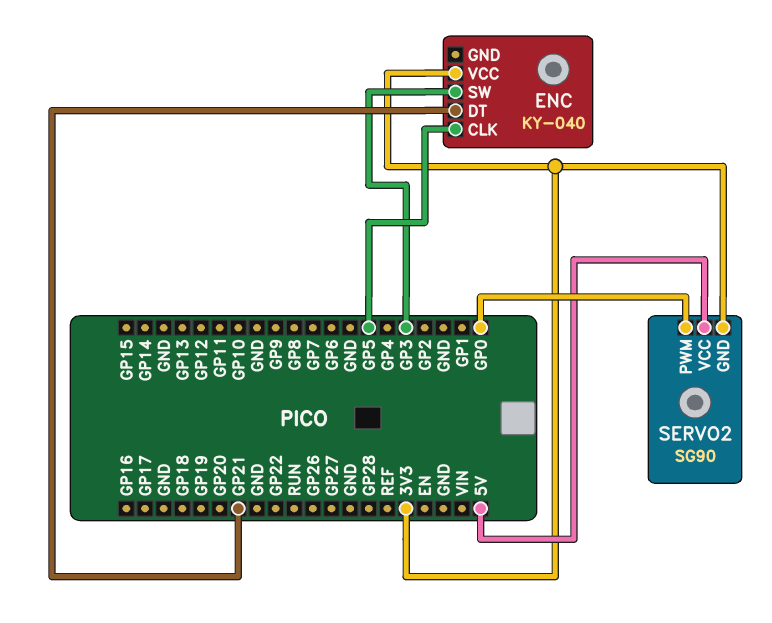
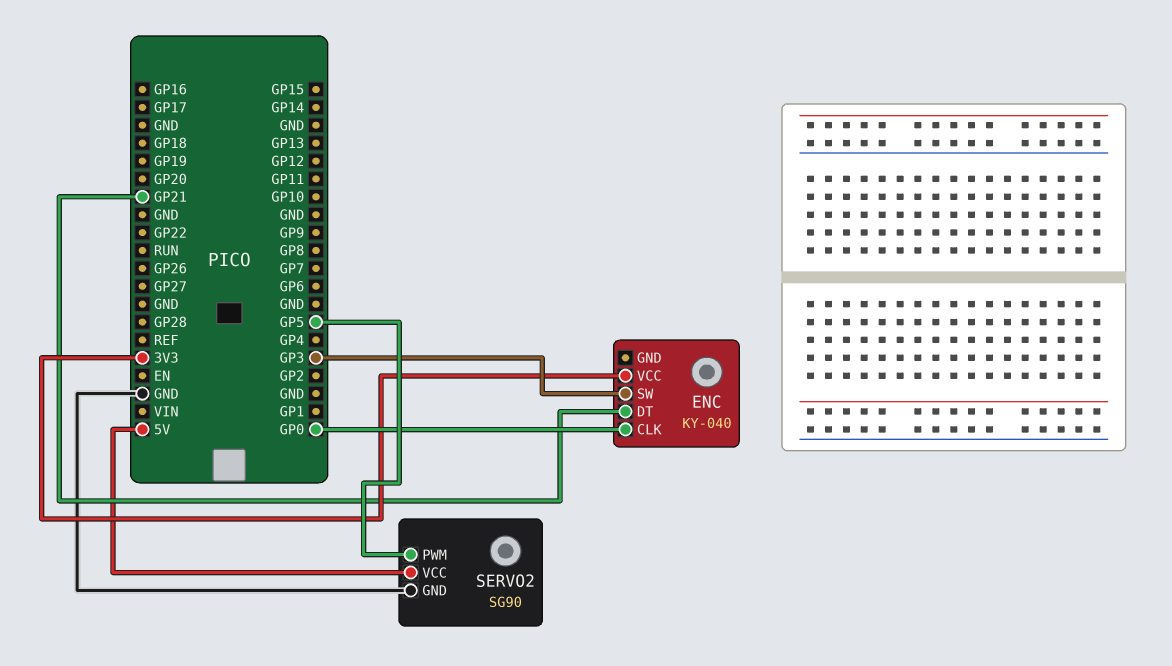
ENC pin CLK: GP5 -> GP0
SERVO2 pin GND: 3V3 -> GND
SERVO2 pin PWM: GP0 -> GP5

